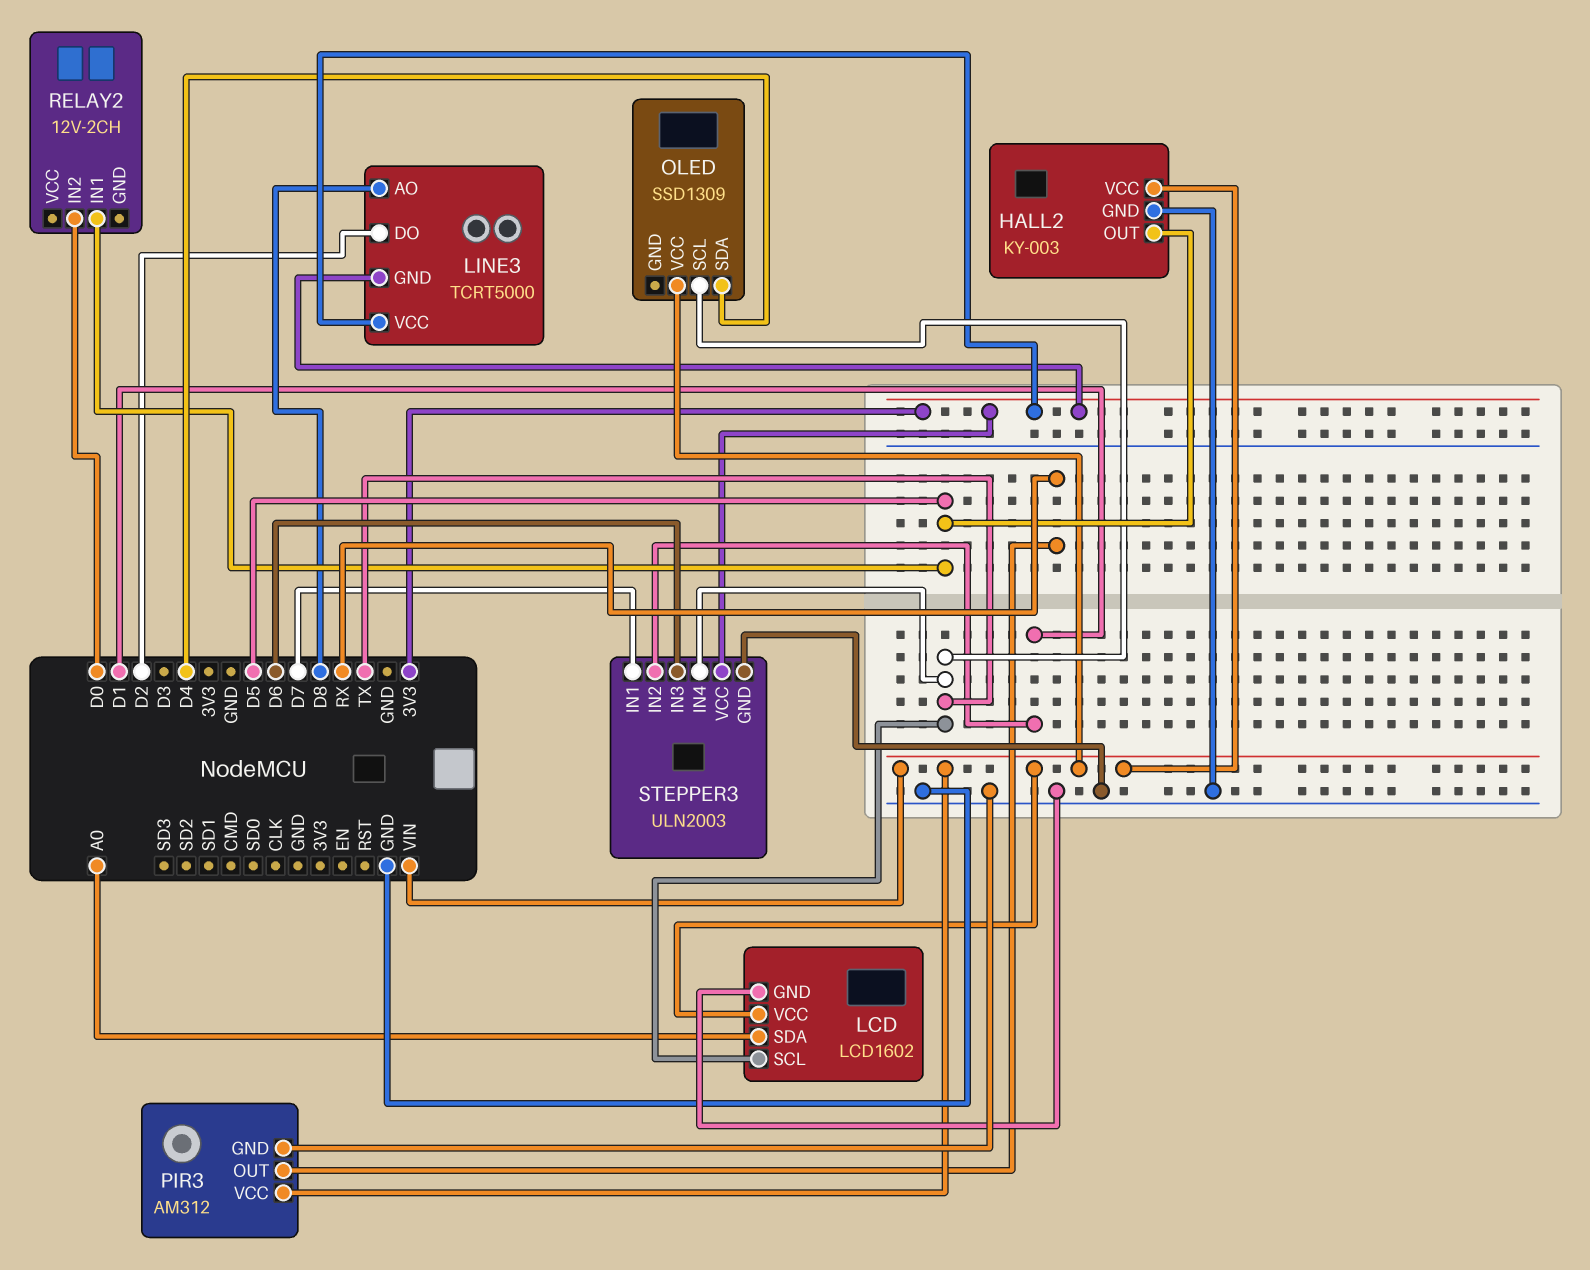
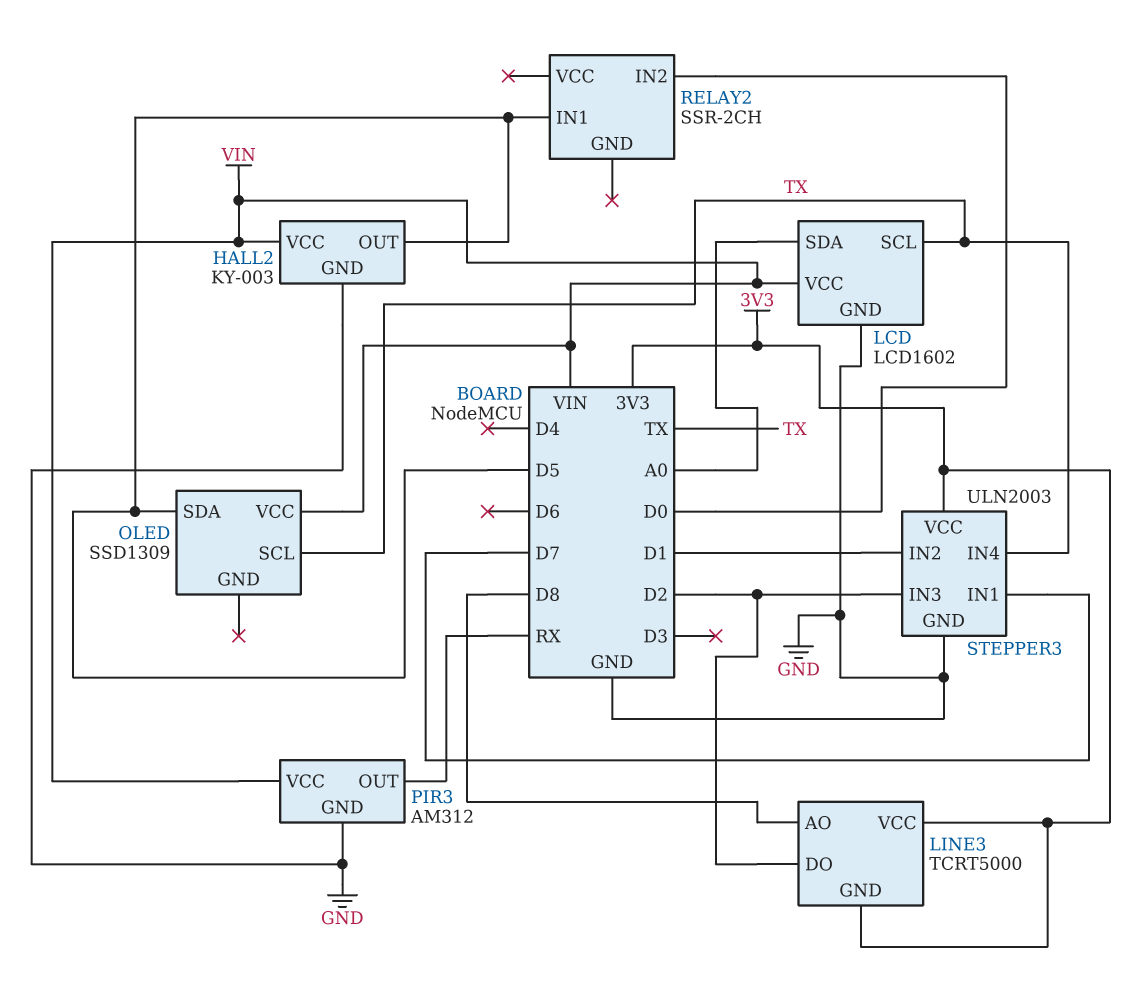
OLED pin SDA: D4 -> D5
RELAY2: 12V-2CH -> SSR-2CH
STEPPER3 pin IN3: D6 -> D2

